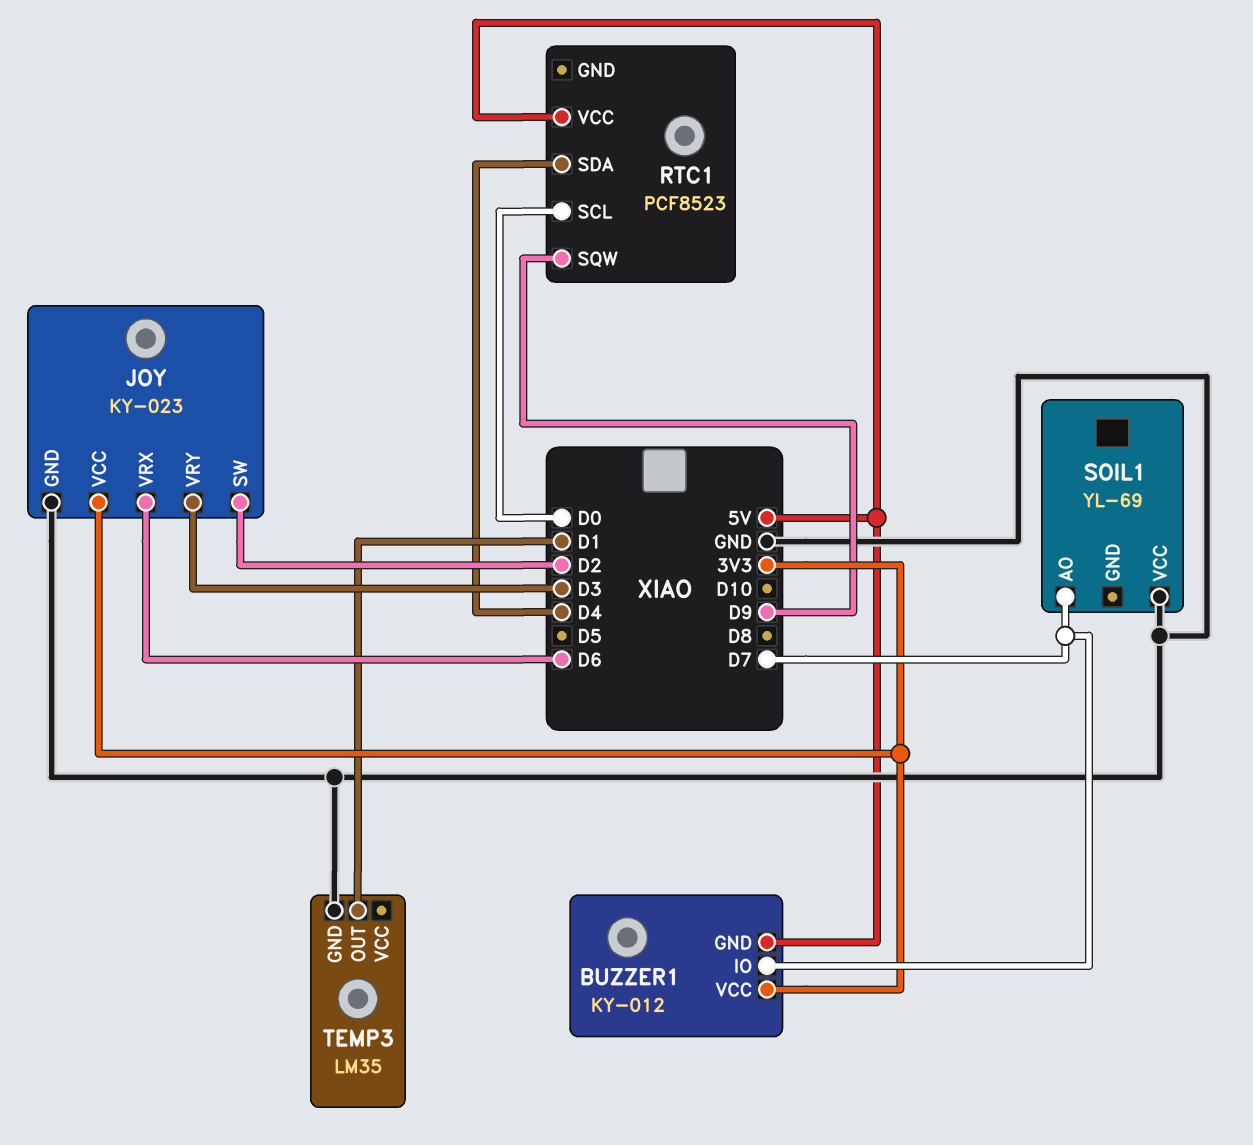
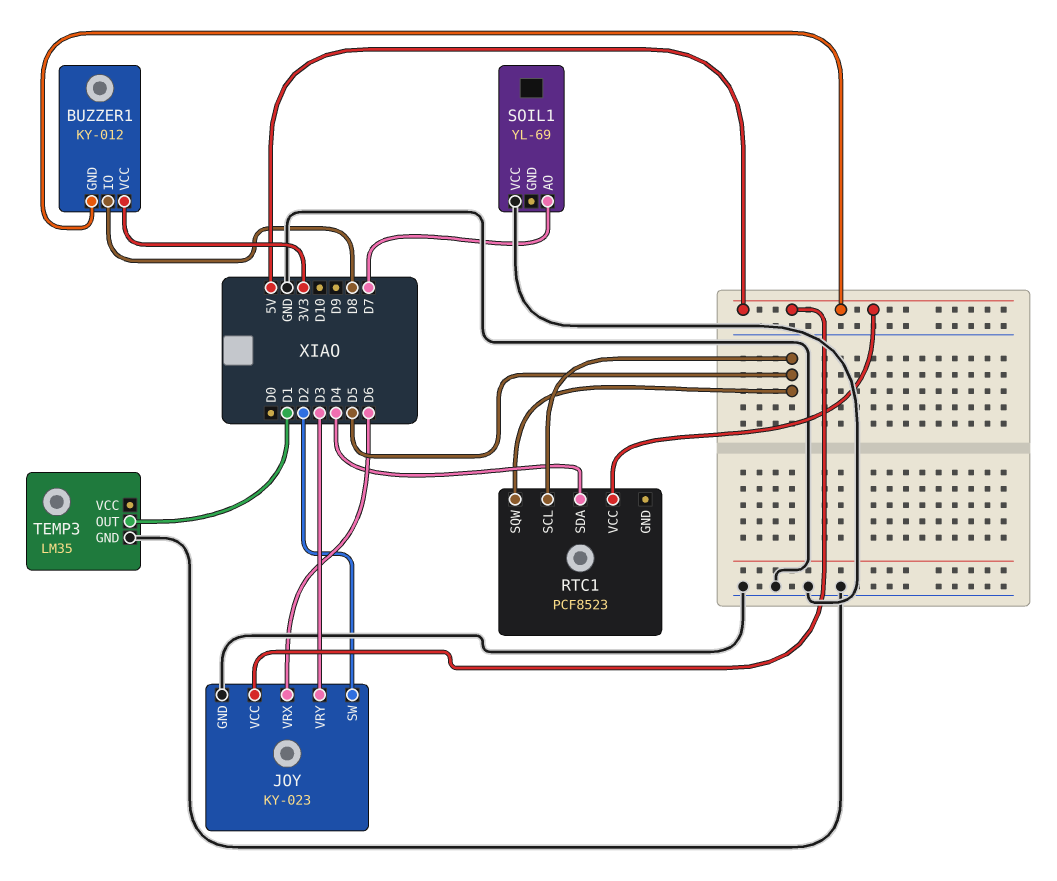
BUZZER1 pin IO: D7 -> D8
JOY pin VCC: 3V3 -> 5V
RTC1 pin SCL: D0 -> D5
RTC1 pin SQW: D9 -> D5

